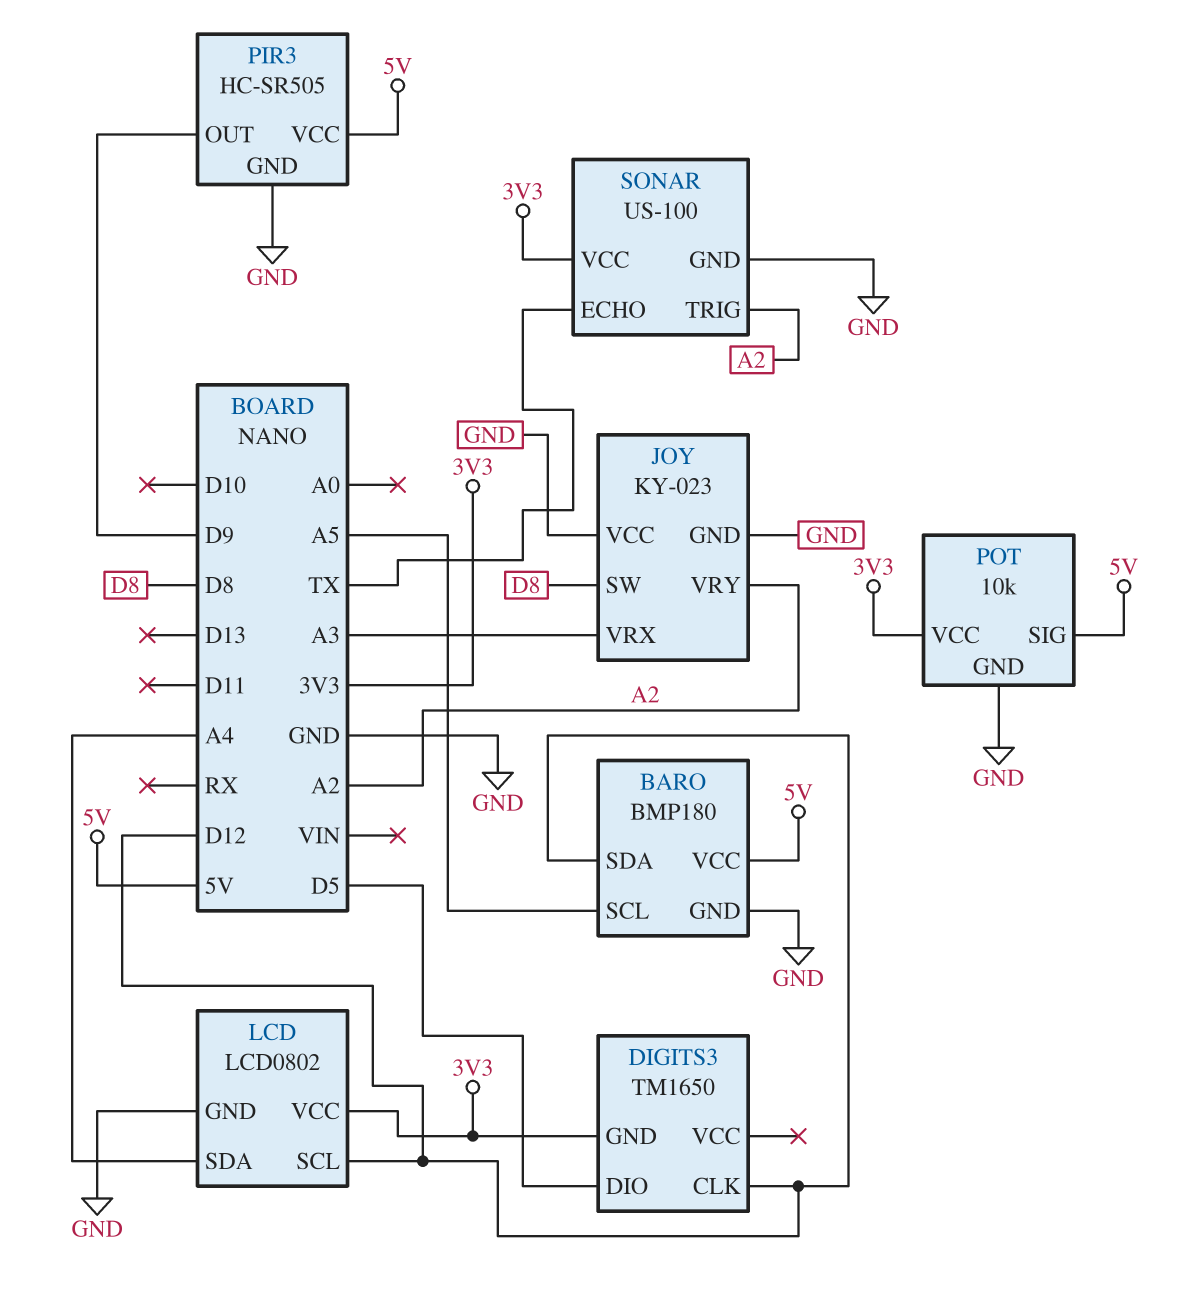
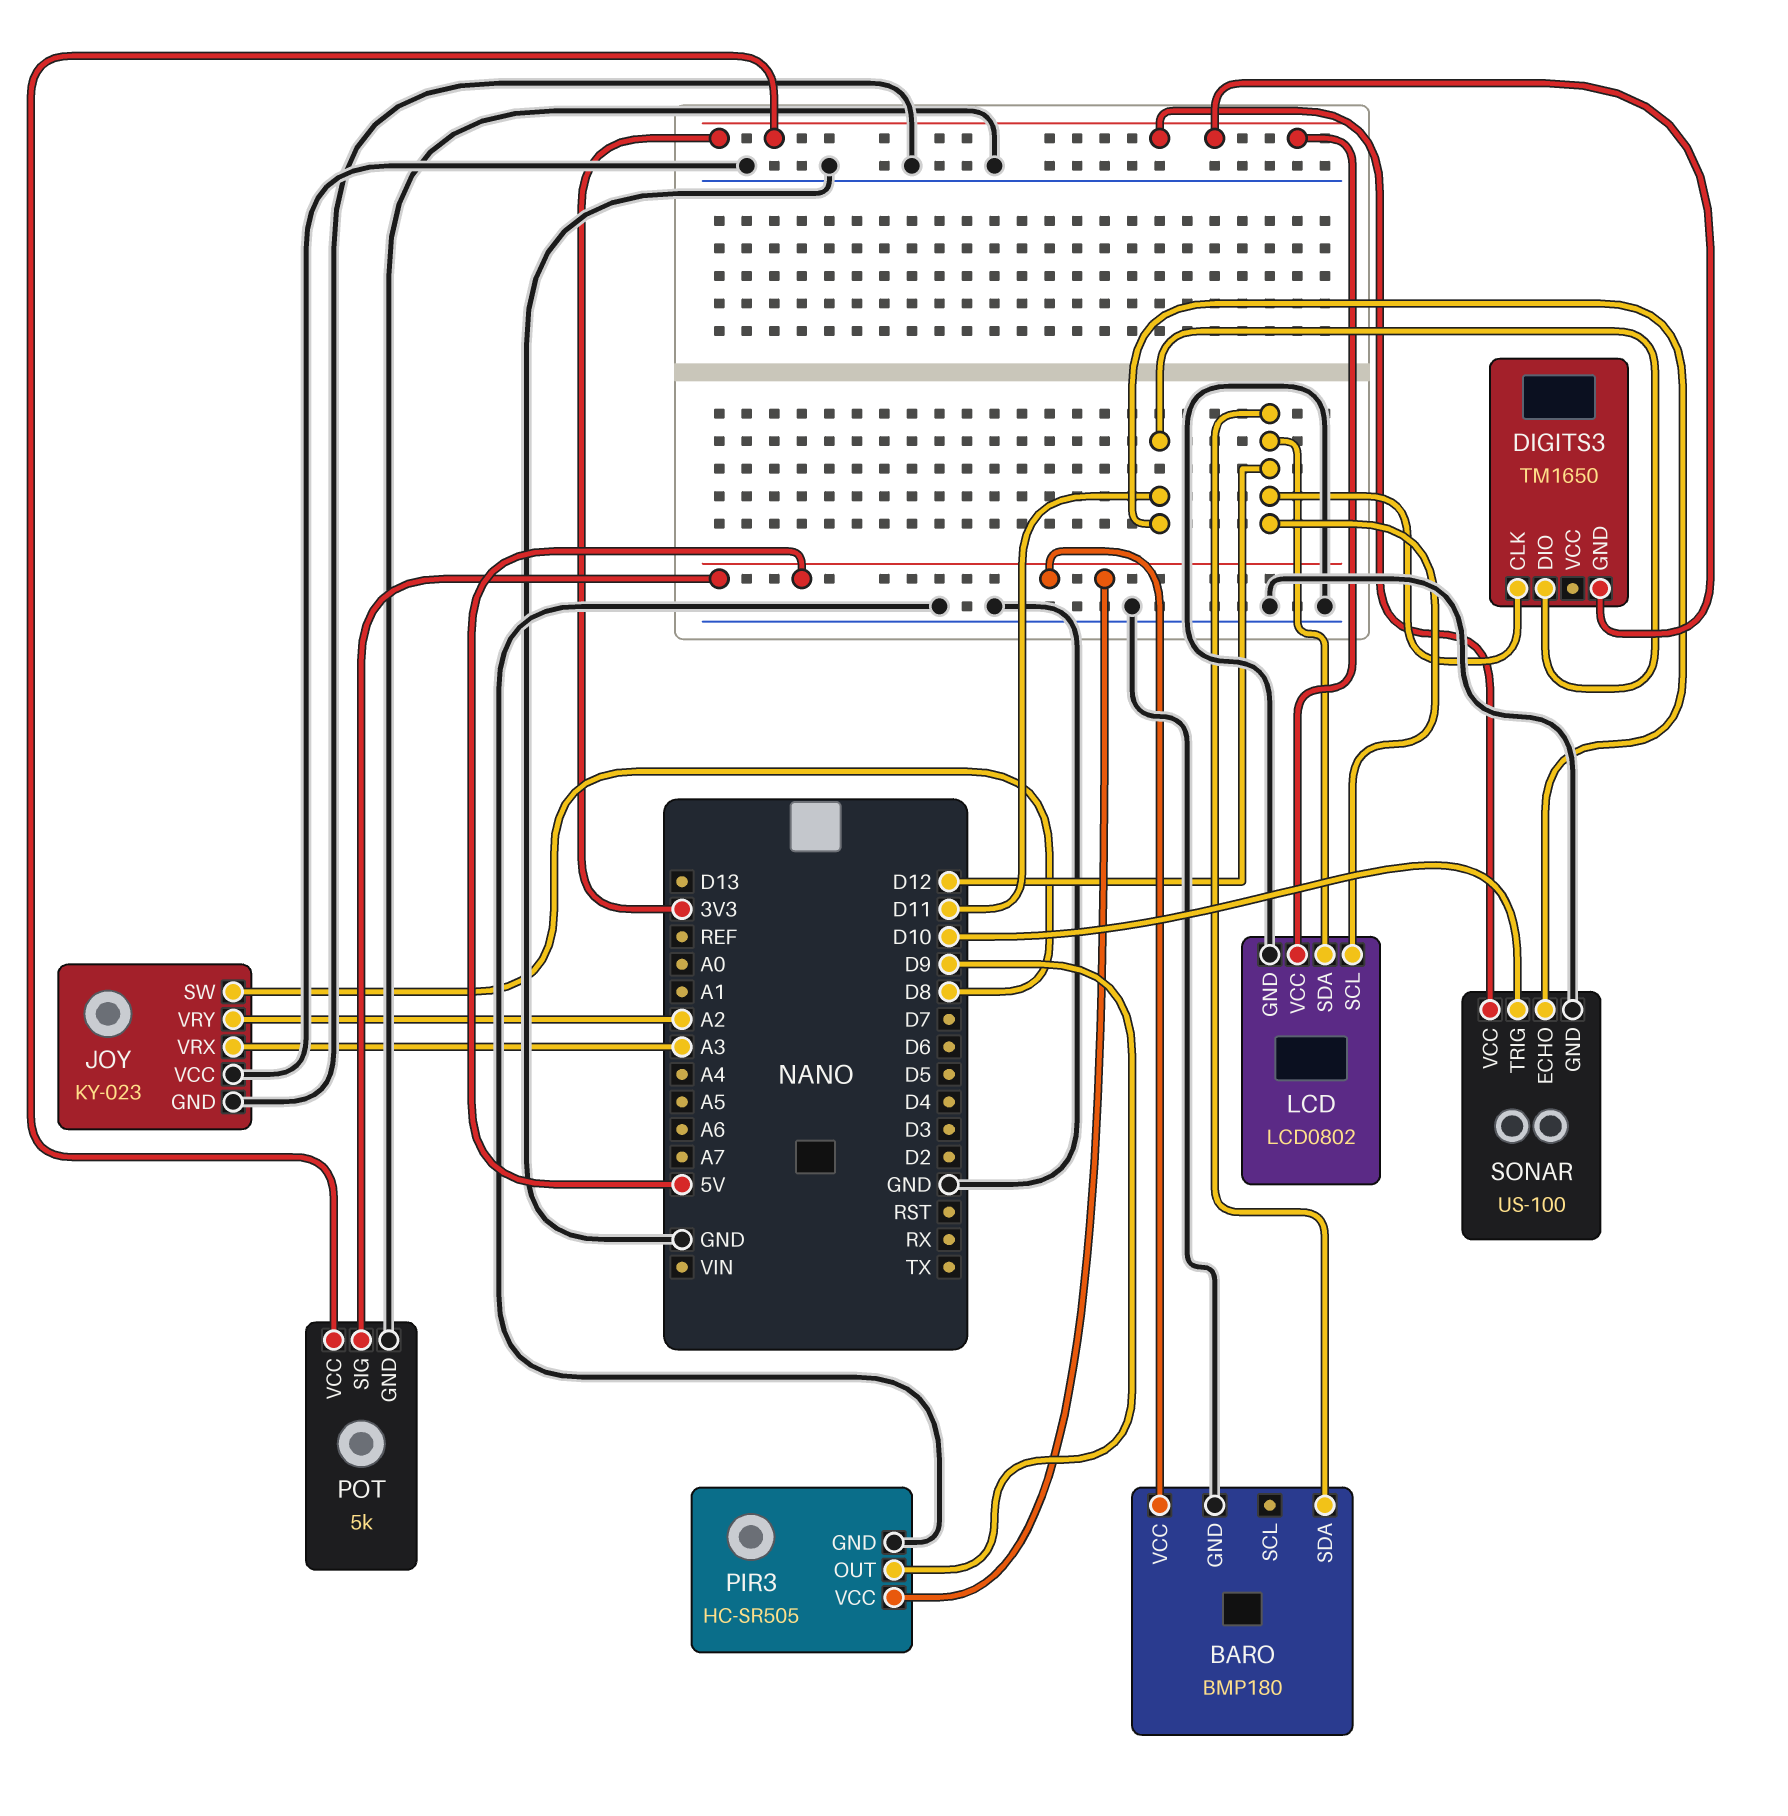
BARO pin SCL: A5 -> none
DIGITS3 pin DIO: D5 -> D11
LCD pin SDA: A4 -> D12
POT: 10k -> 5k
SONAR pin ECHO: TX -> D11
SONAR pin TRIG: A2 -> D10

